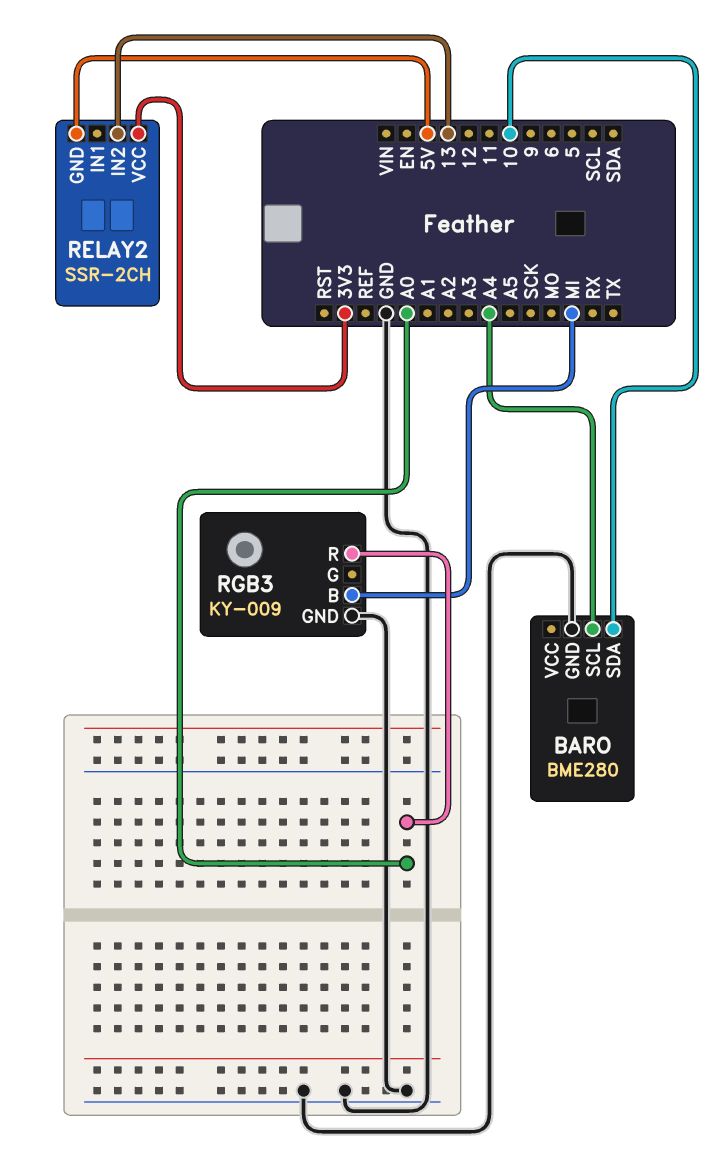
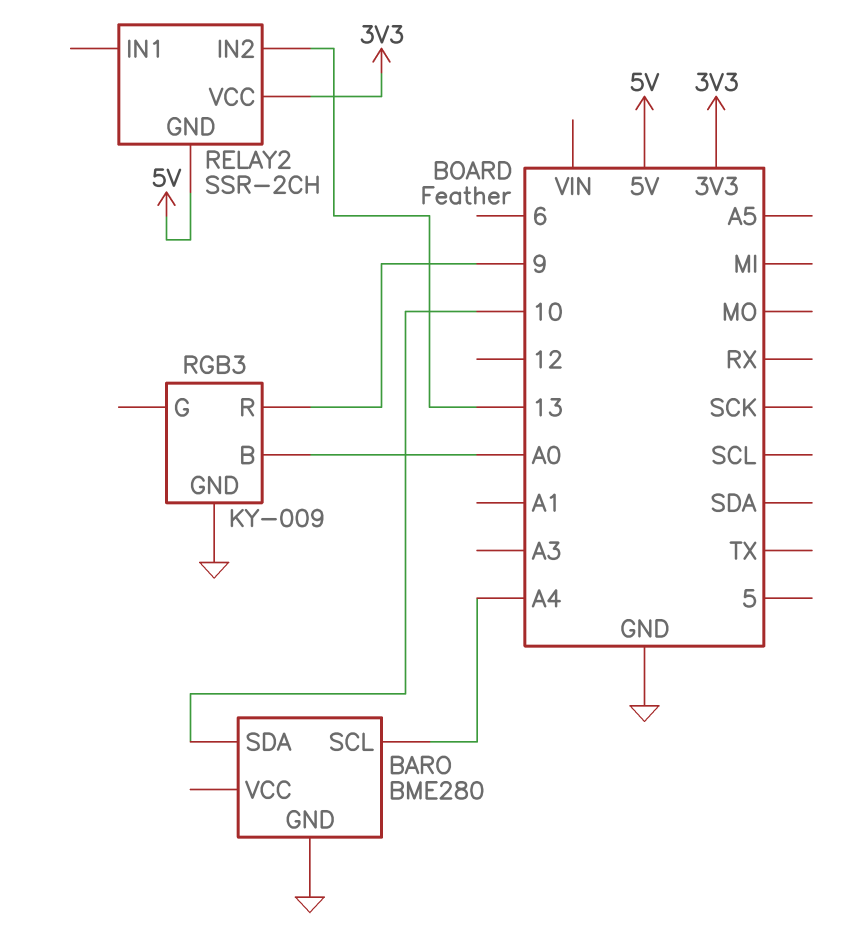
RGB3 pin B: MI -> A0
RGB3 pin R: A0 -> 9

